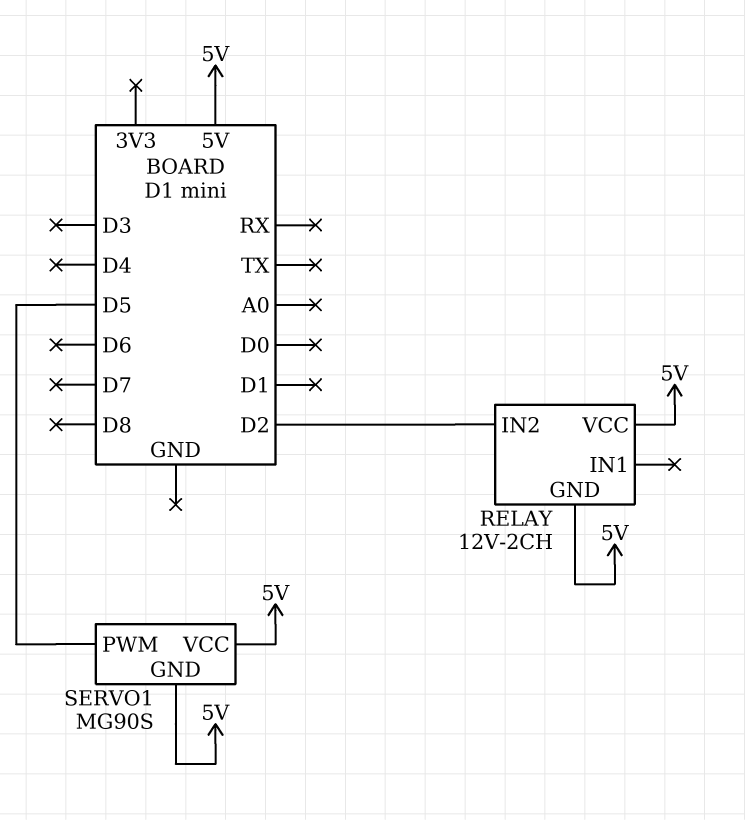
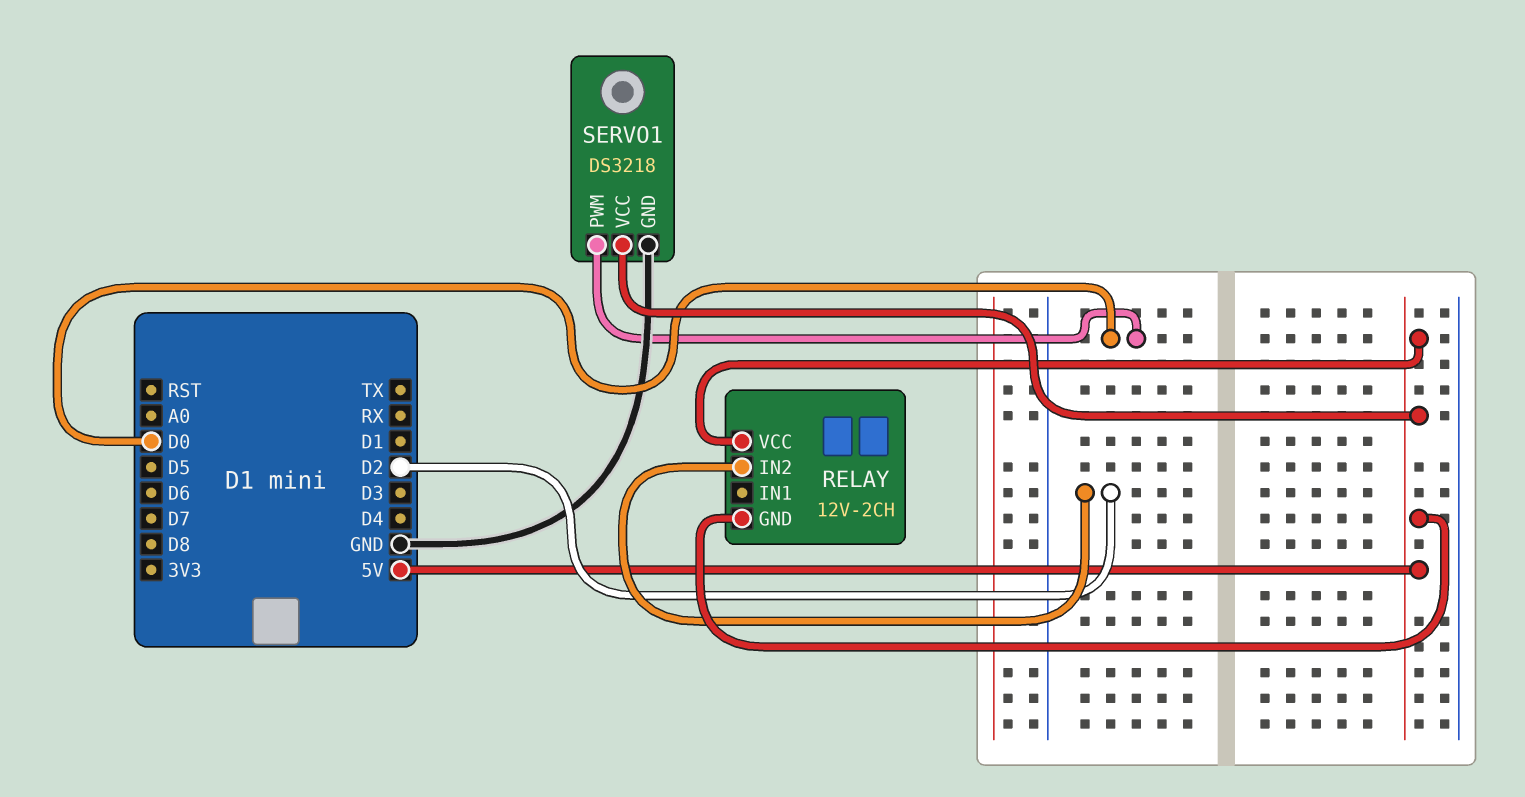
SERVO1: MG90S -> DS3218
SERVO1 pin GND: 5V -> GND
SERVO1 pin PWM: D5 -> D0

